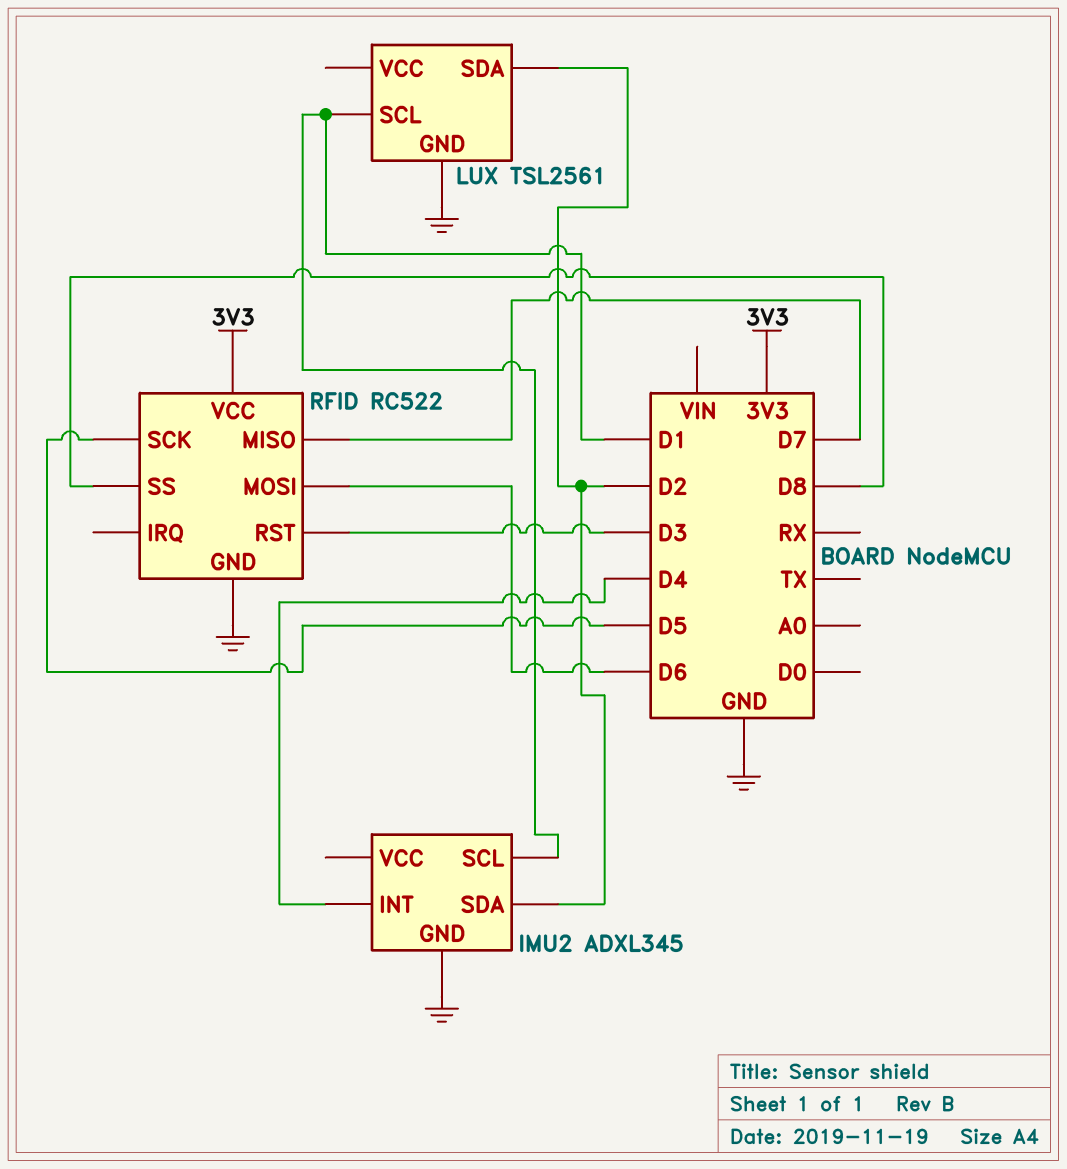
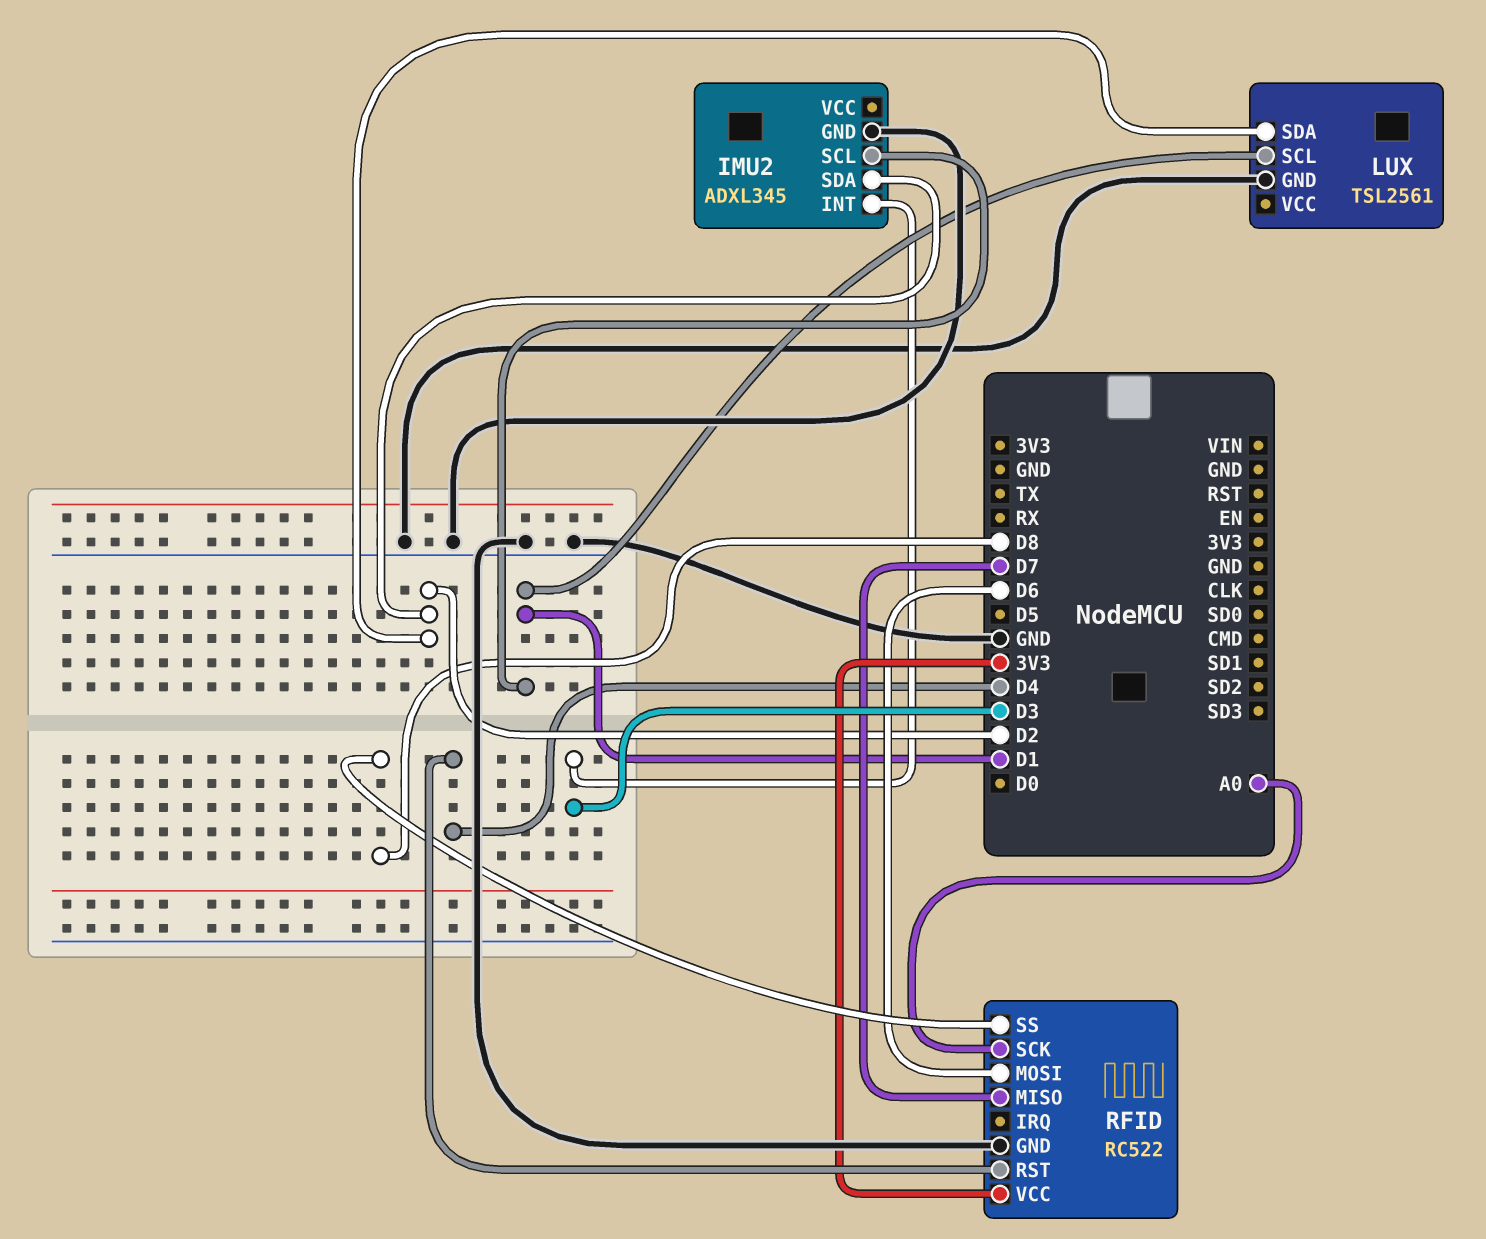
IMU2 pin INT: D4 -> D3
RFID pin RST: D3 -> D4
RFID pin SCK: D5 -> A0

